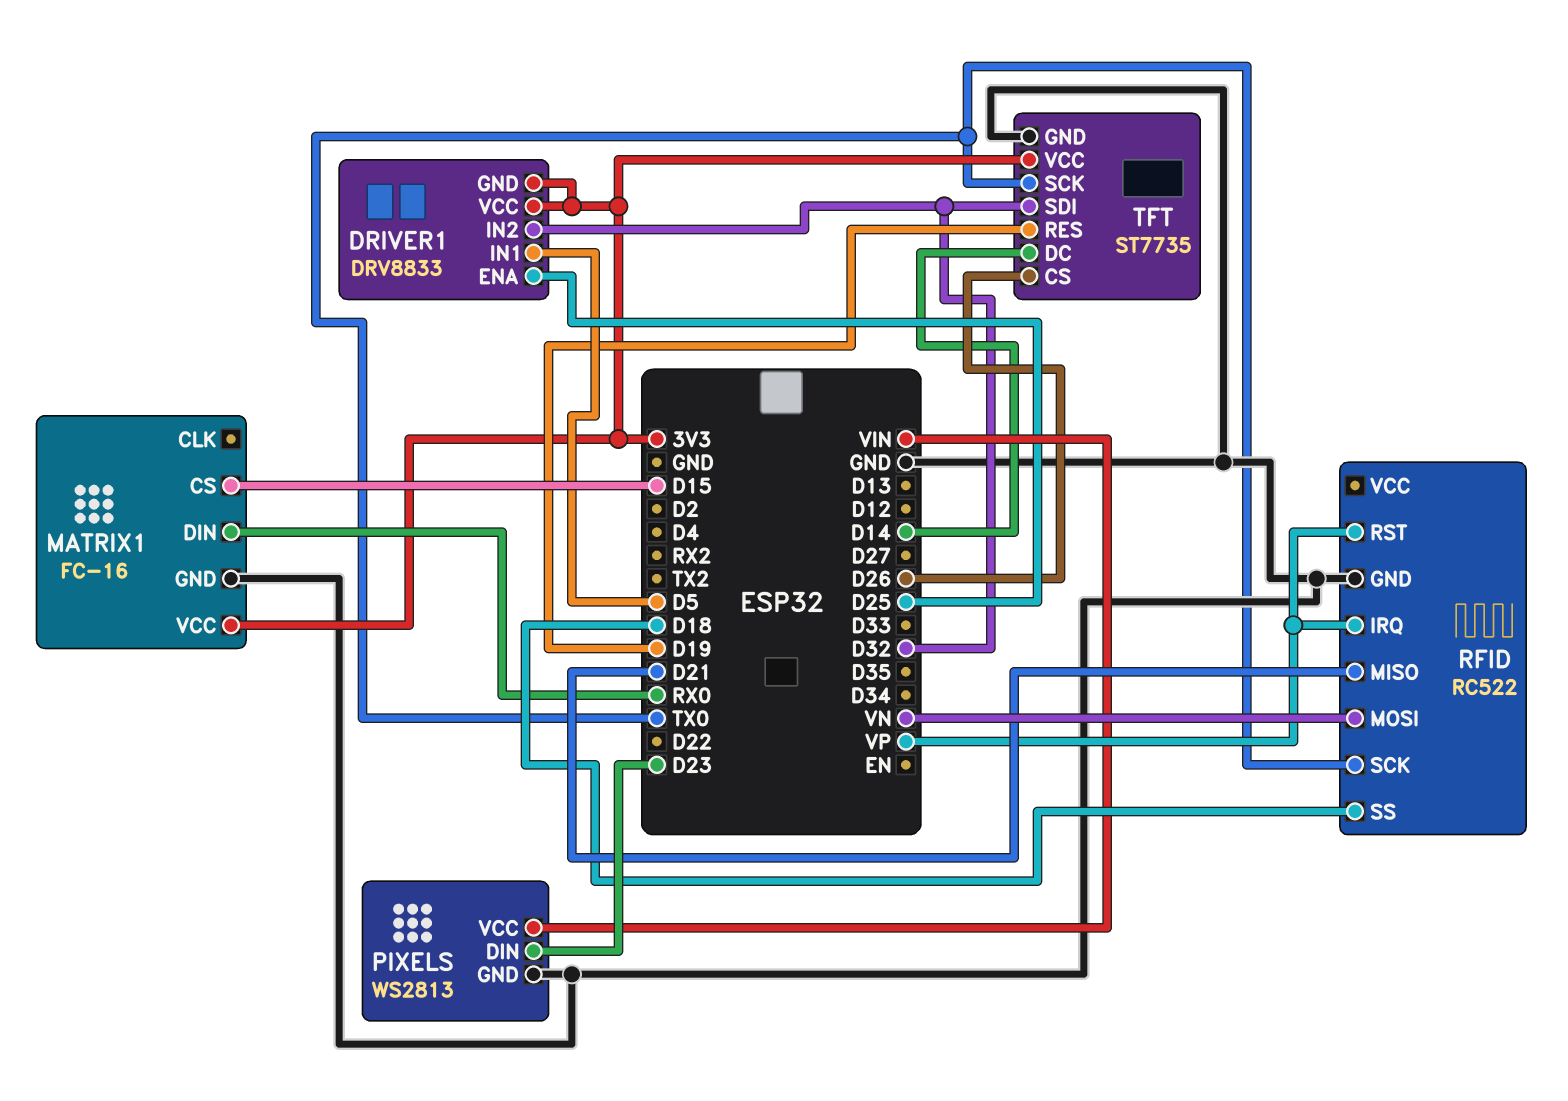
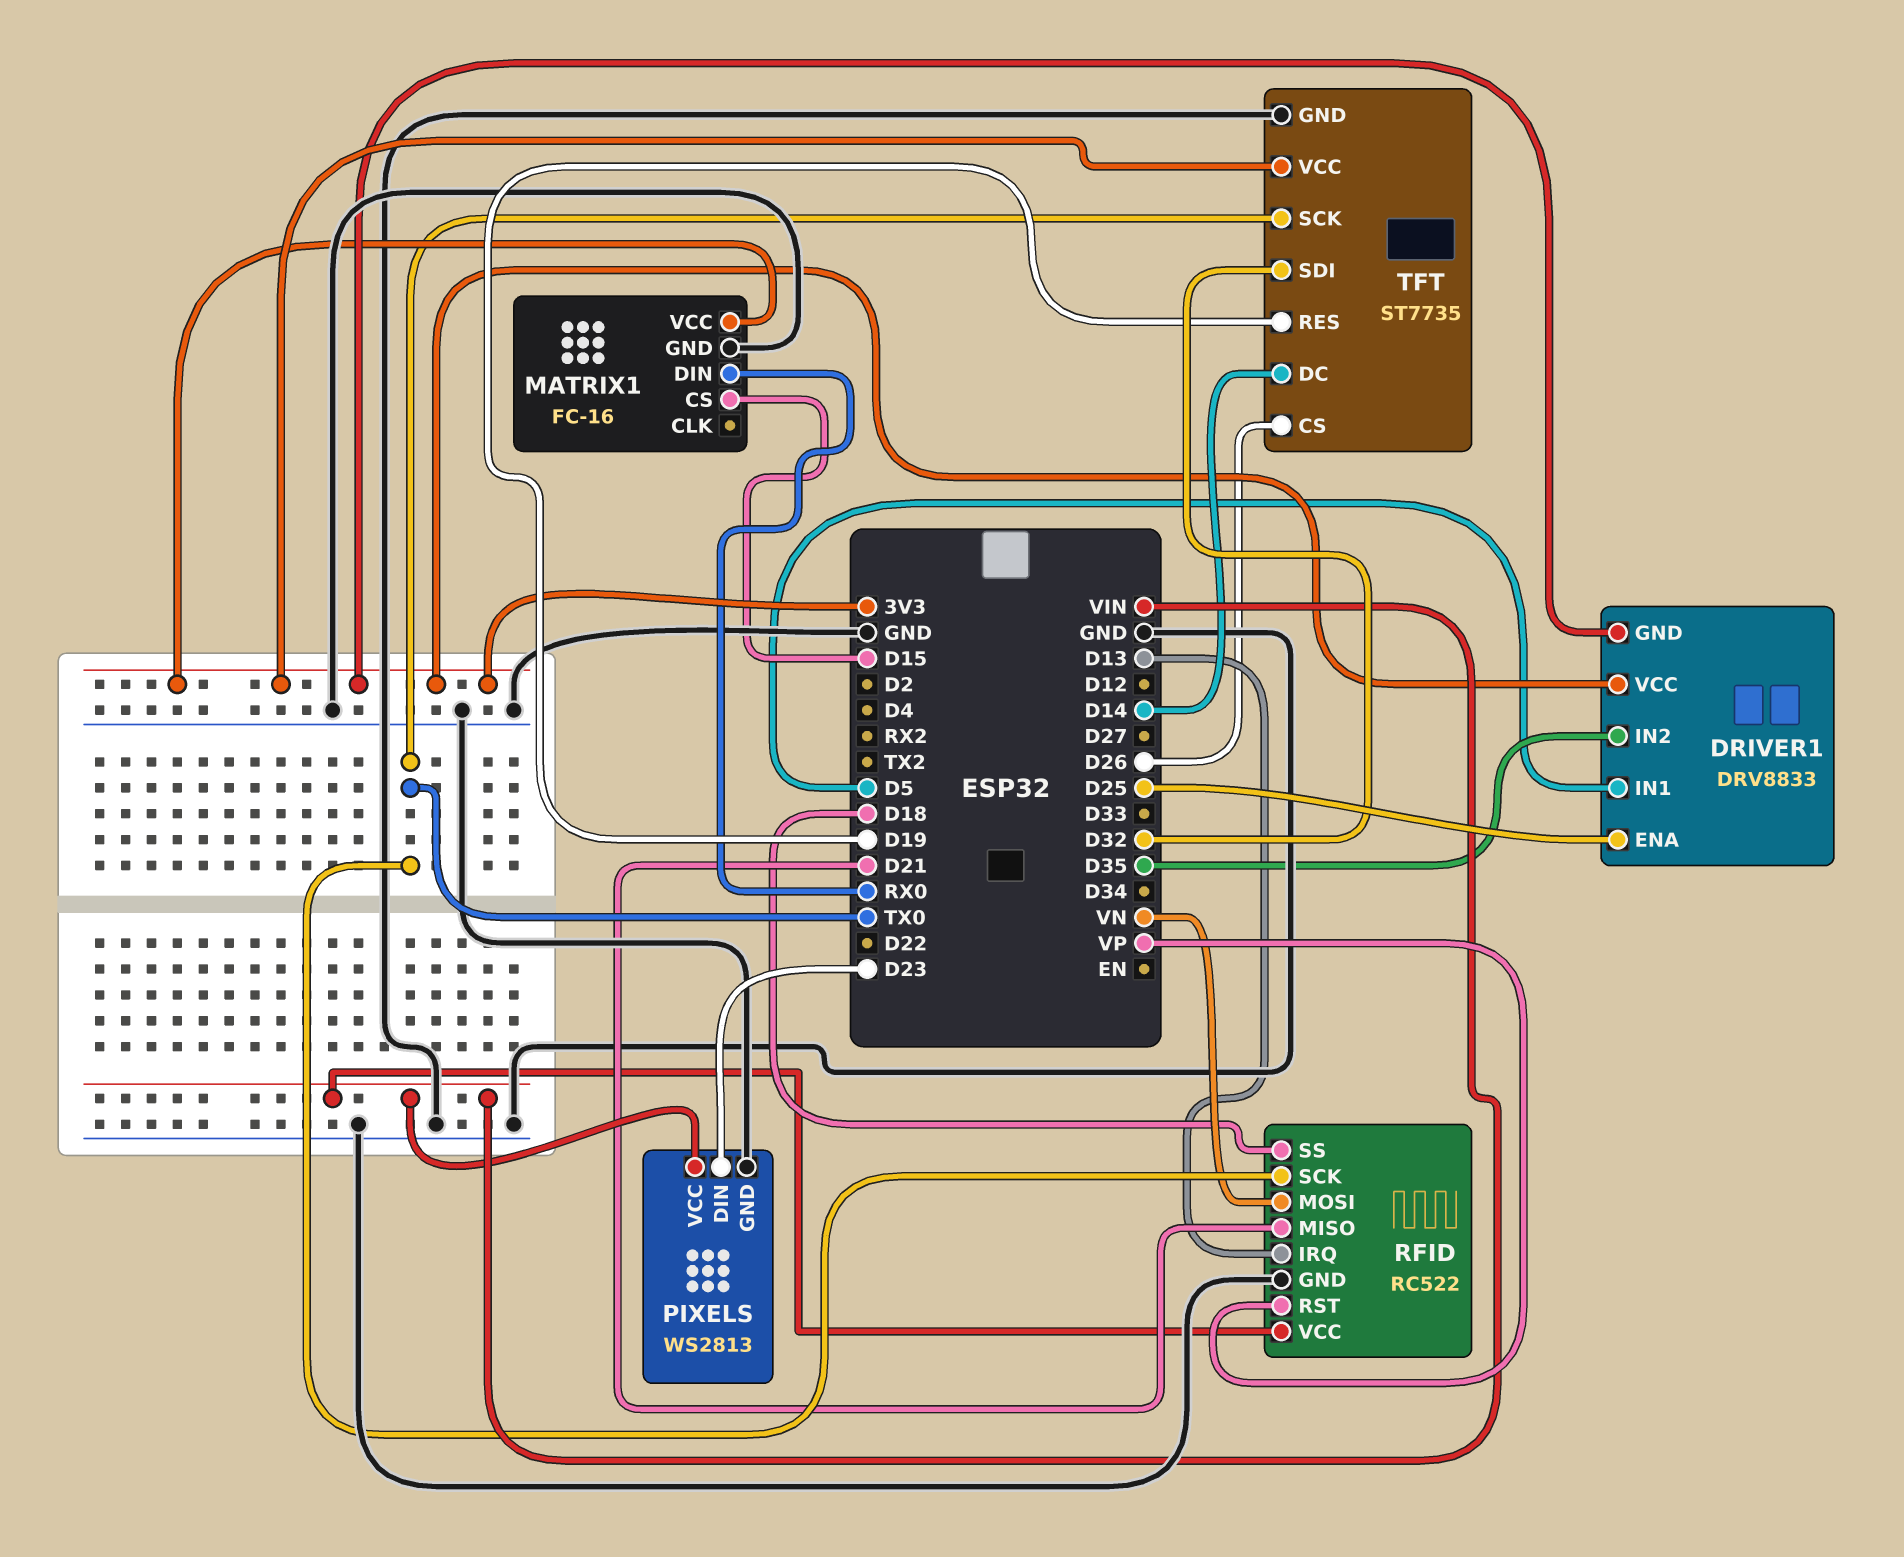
DRIVER1 pin IN2: D32 -> D35
RFID pin IRQ: VP -> D13
RFID pin VCC: none -> VIN

